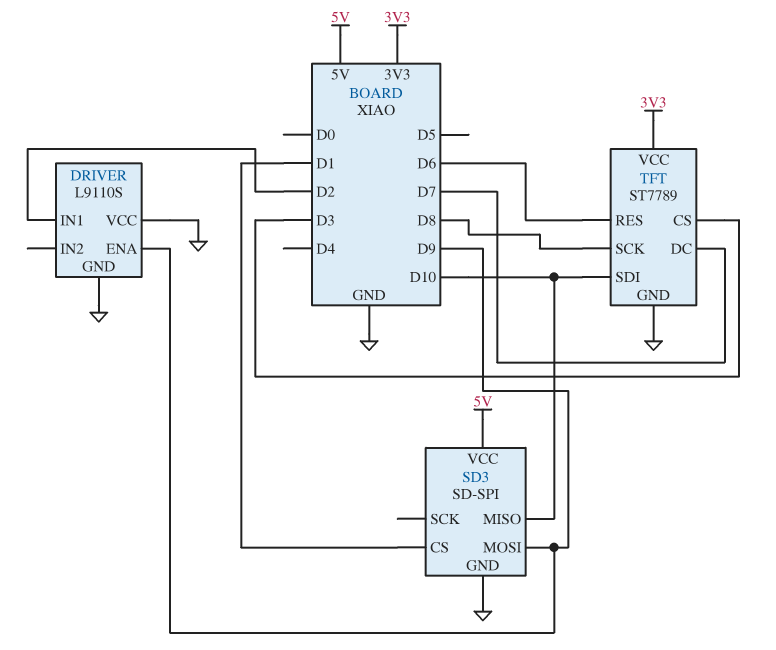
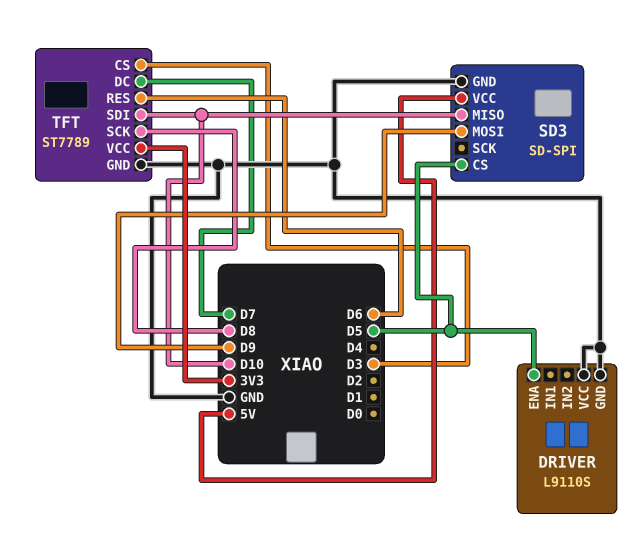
DRIVER pin ENA: D9 -> D5
DRIVER pin IN1: D2 -> none
SD3 pin CS: D1 -> D5

